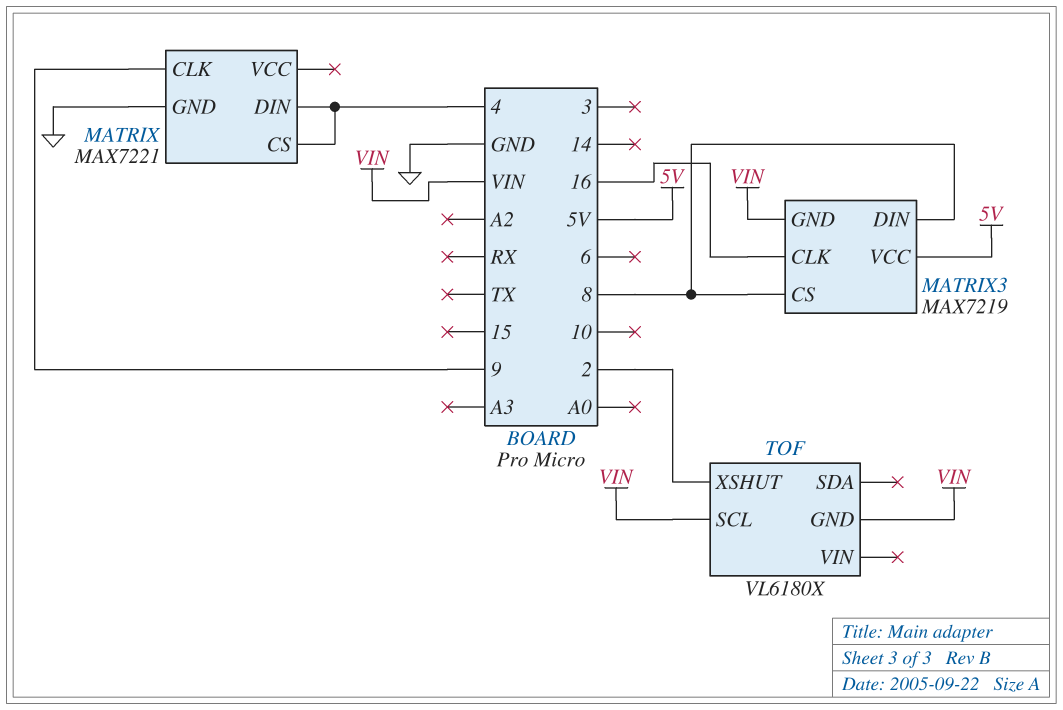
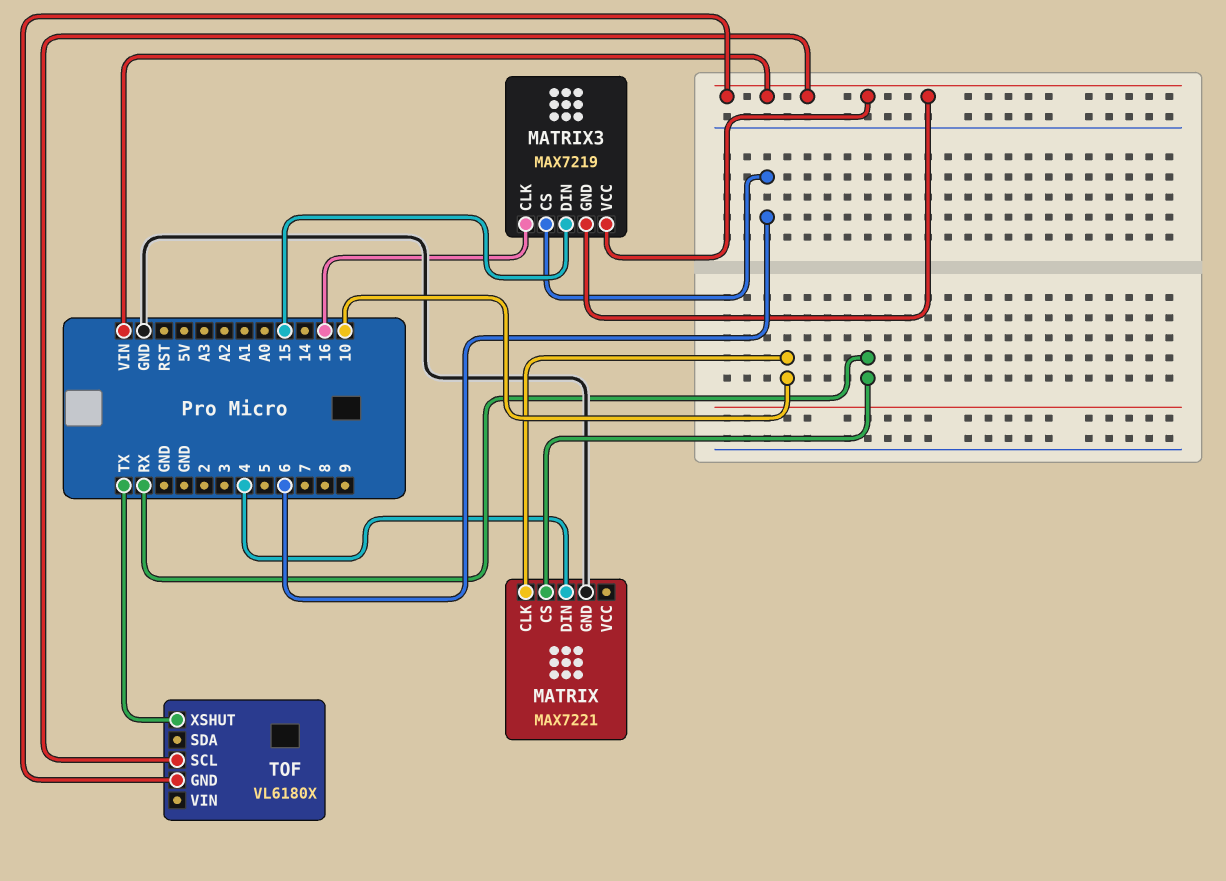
MATRIX pin CLK: 9 -> 10
MATRIX pin CS: 4 -> RX
MATRIX3 pin CS: 8 -> 6
MATRIX3 pin DIN: 8 -> 15
MATRIX3 pin VCC: 5V -> VIN
TOF pin XSHUT: 2 -> TX

